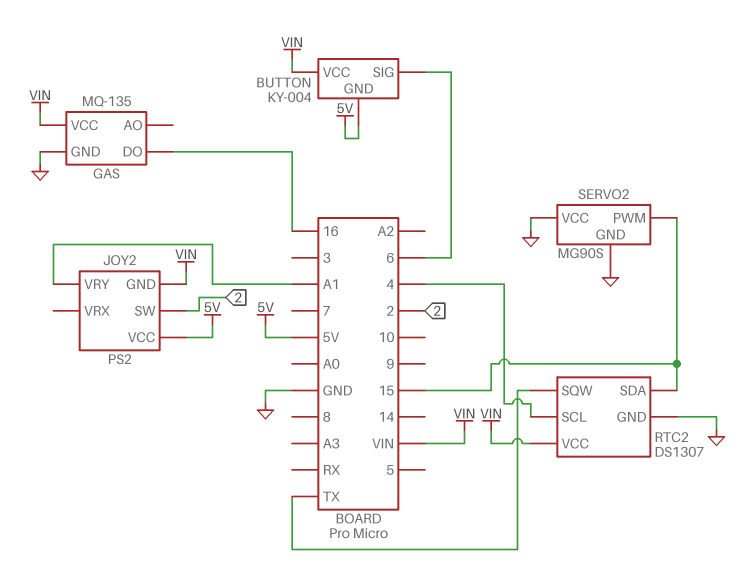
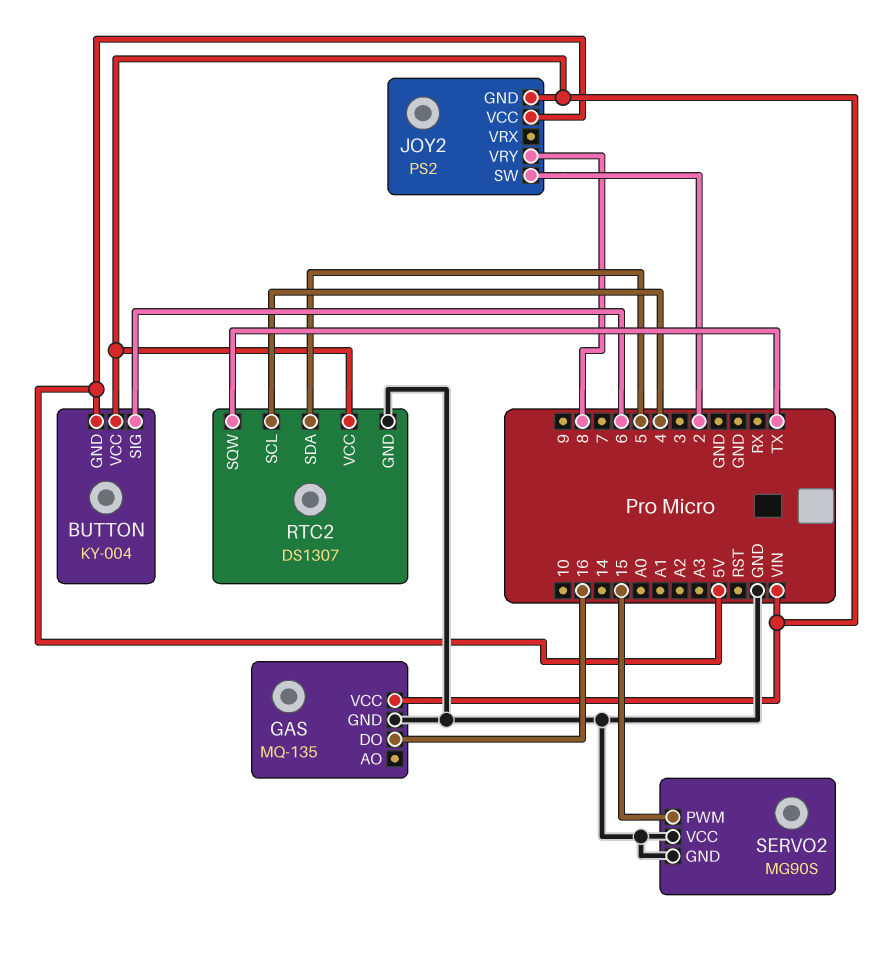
JOY2 pin VRY: A1 -> 8
RTC2 pin SDA: 15 -> 5

